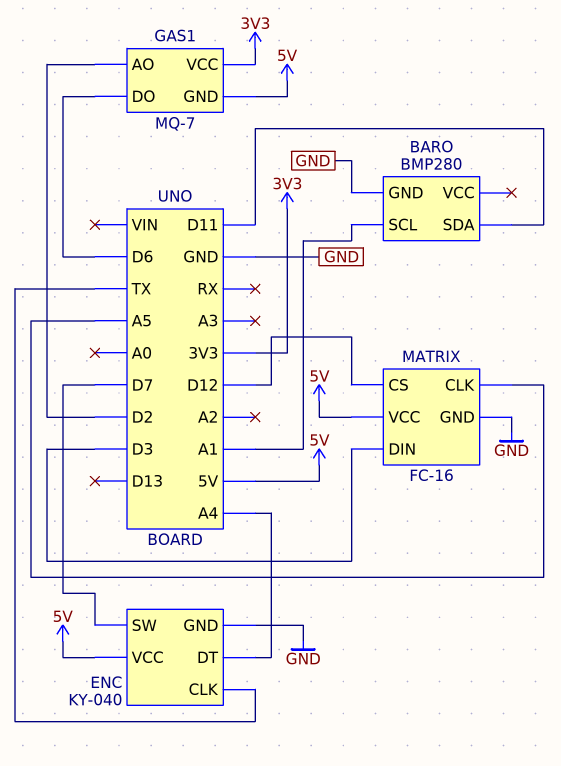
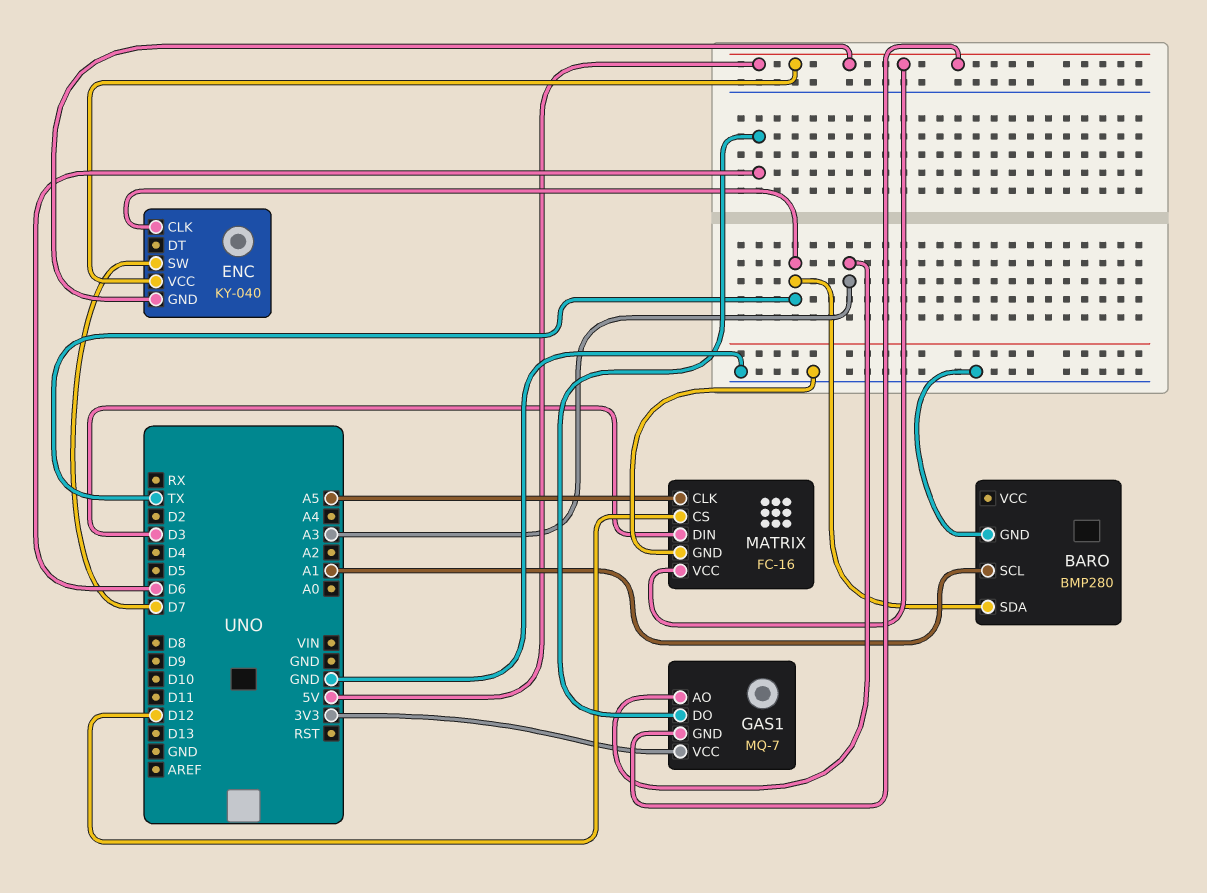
BARO pin SDA: D11 -> TX
ENC pin DT: A4 -> none
ENC pin GND: GND -> 5V
GAS1 pin AO: D2 -> A3

